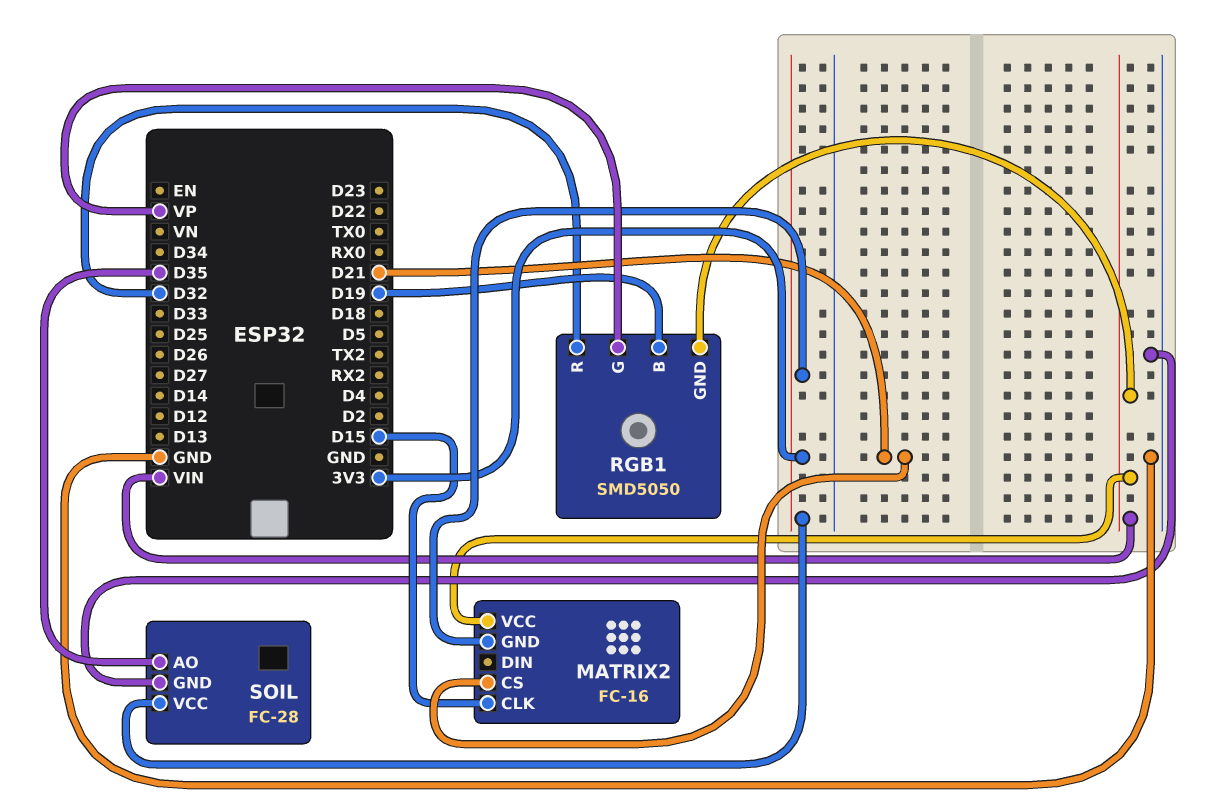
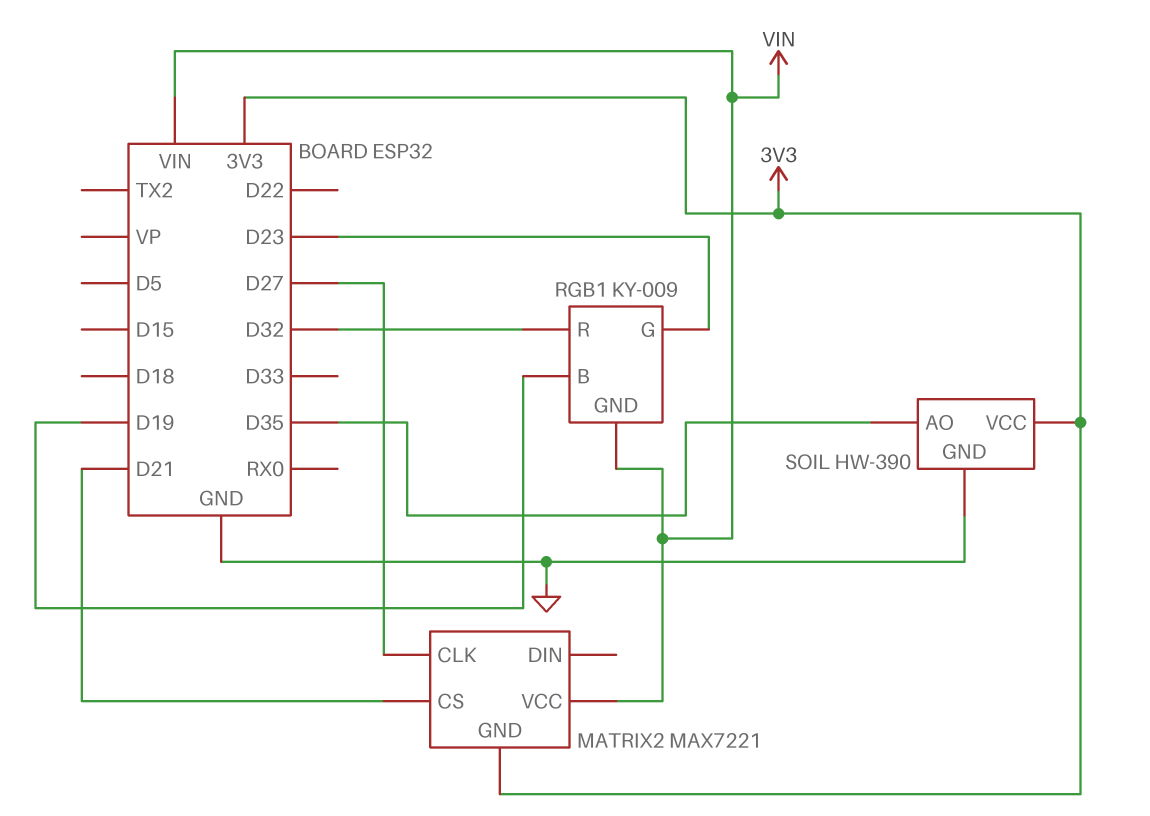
MATRIX2: FC-16 -> MAX7221
MATRIX2 pin CLK: D15 -> D27
RGB1: SMD5050 -> KY-009
RGB1 pin G: VP -> D23
SOIL: FC-28 -> HW-390

